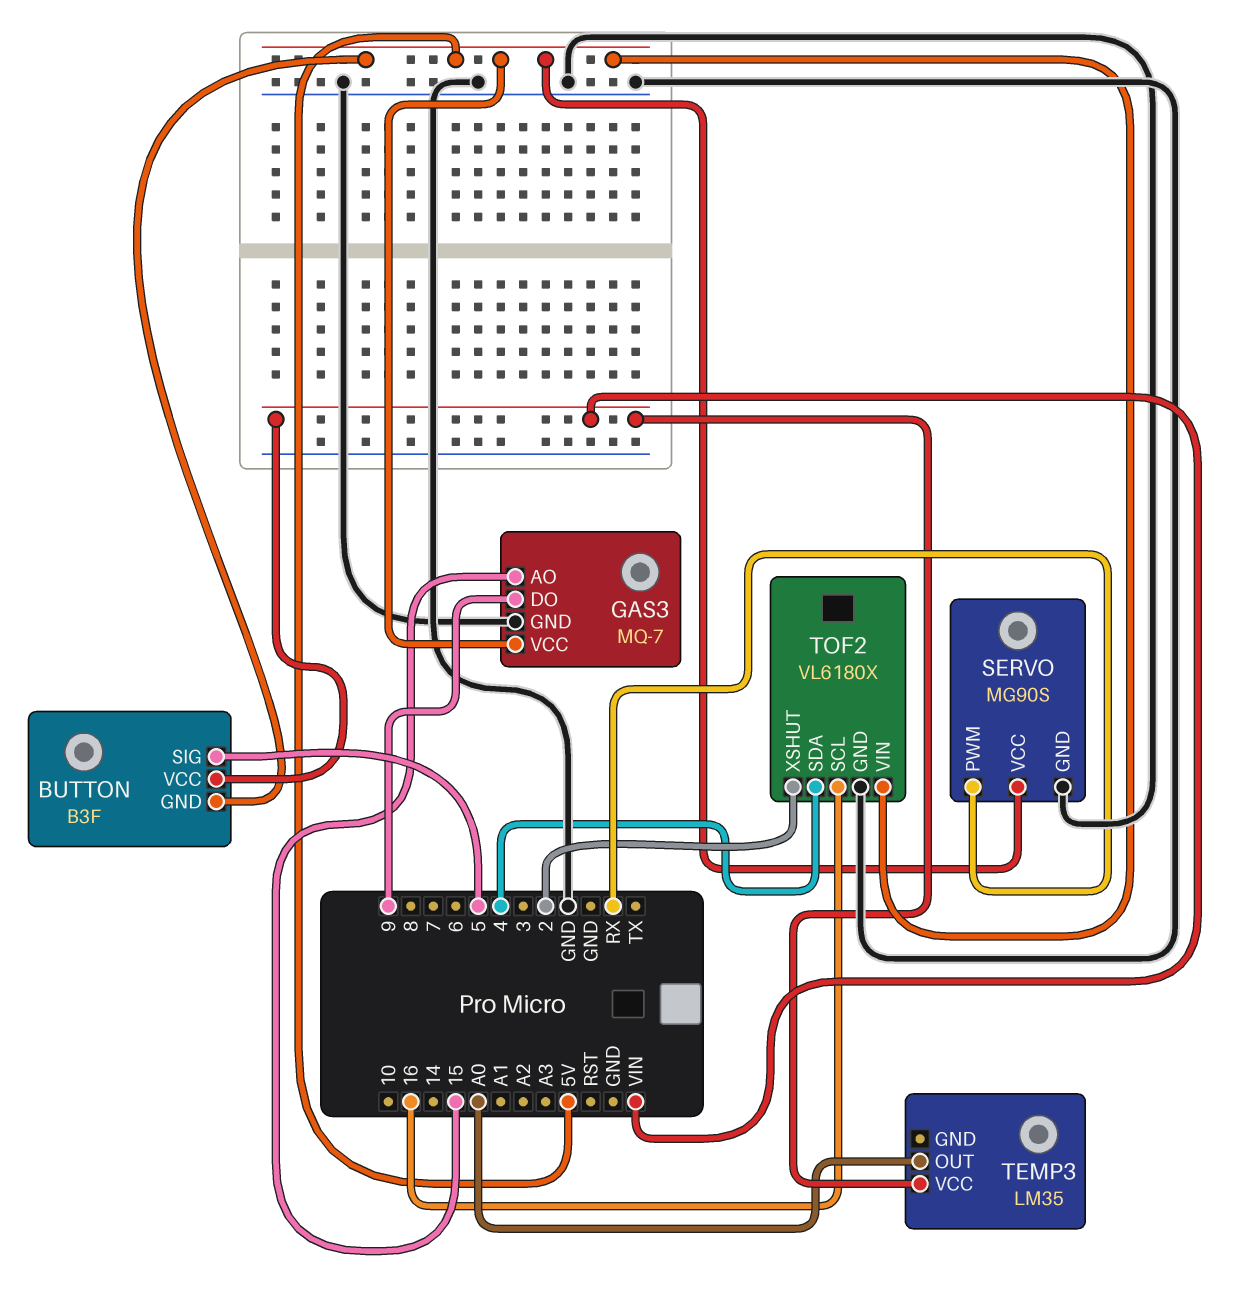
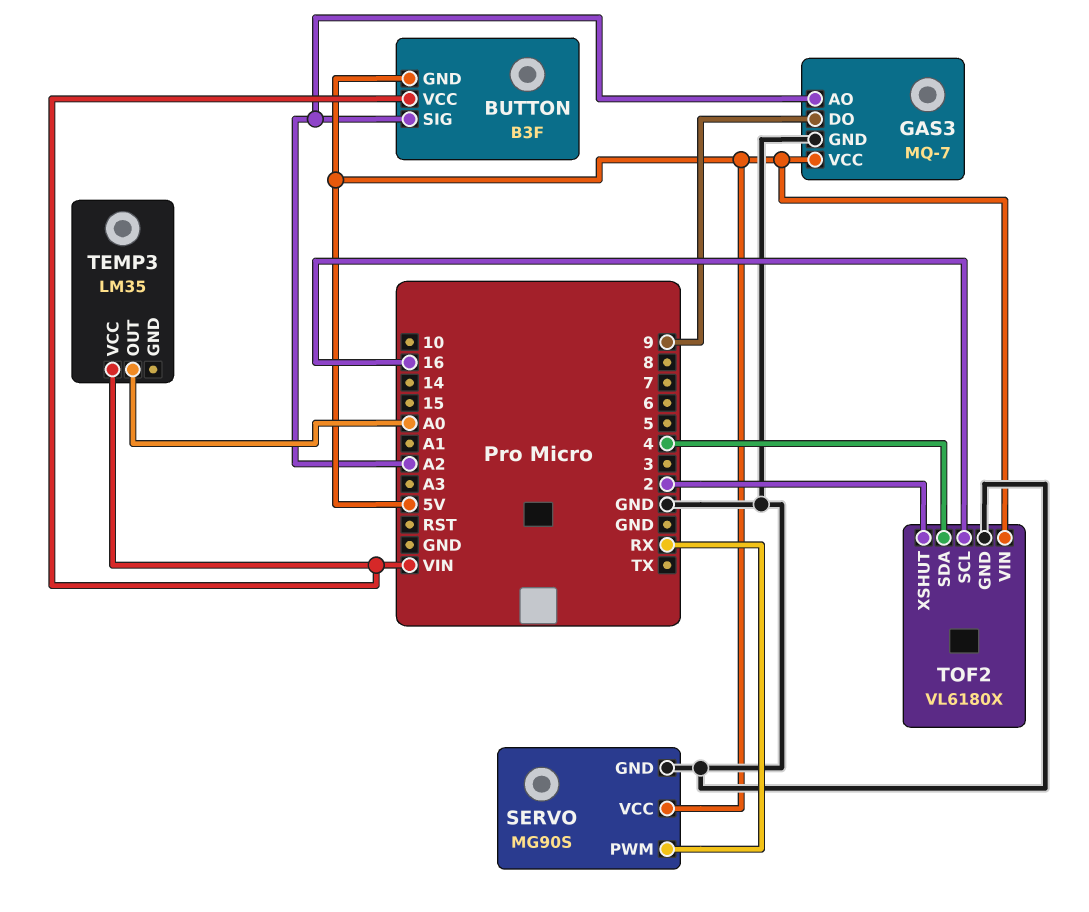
BUTTON pin SIG: 5 -> A2
GAS3 pin AO: 15 -> A2

